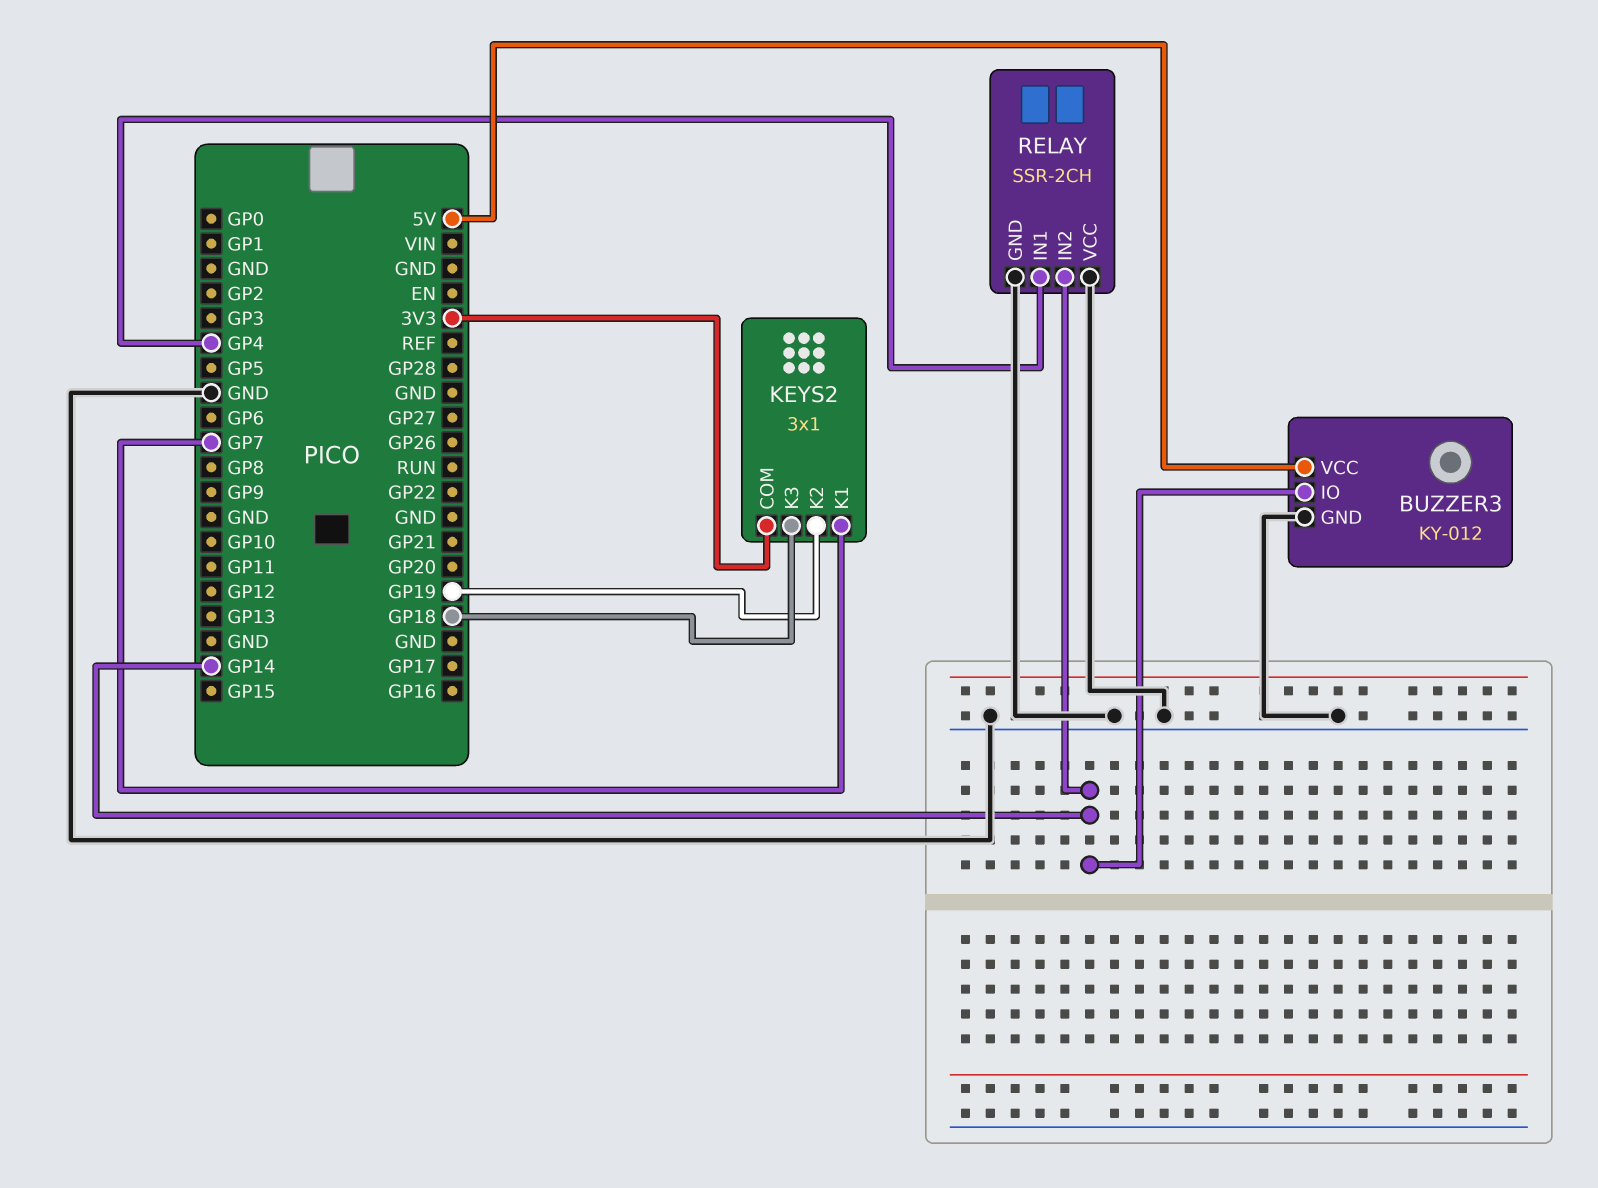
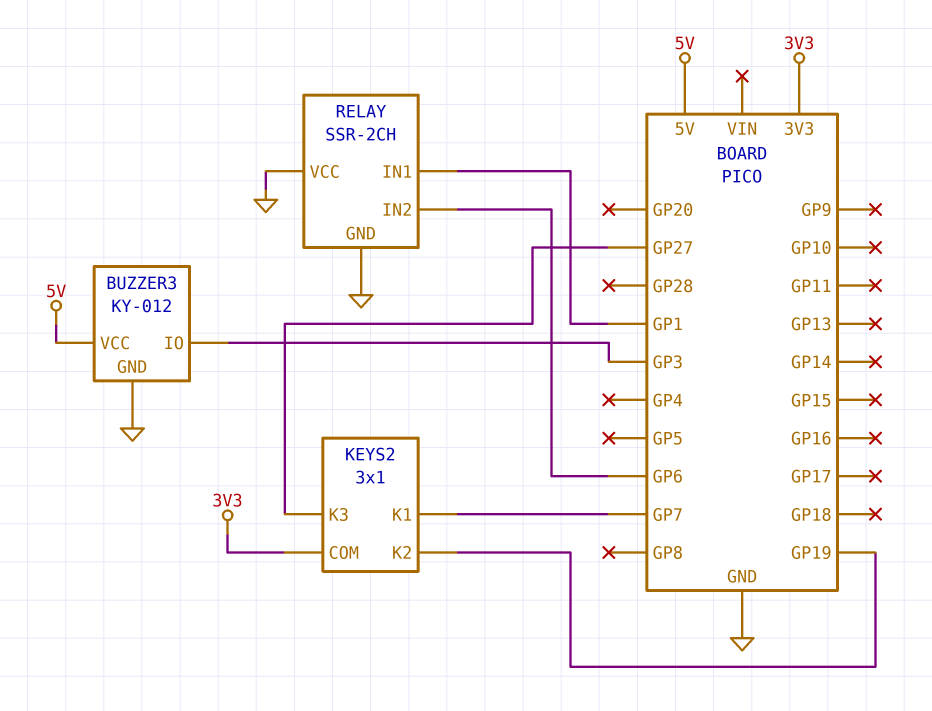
BUZZER3 pin IO: GP14 -> GP3
KEYS2 pin K3: GP18 -> GP27
RELAY pin IN1: GP4 -> GP1
RELAY pin IN2: GP14 -> GP6

